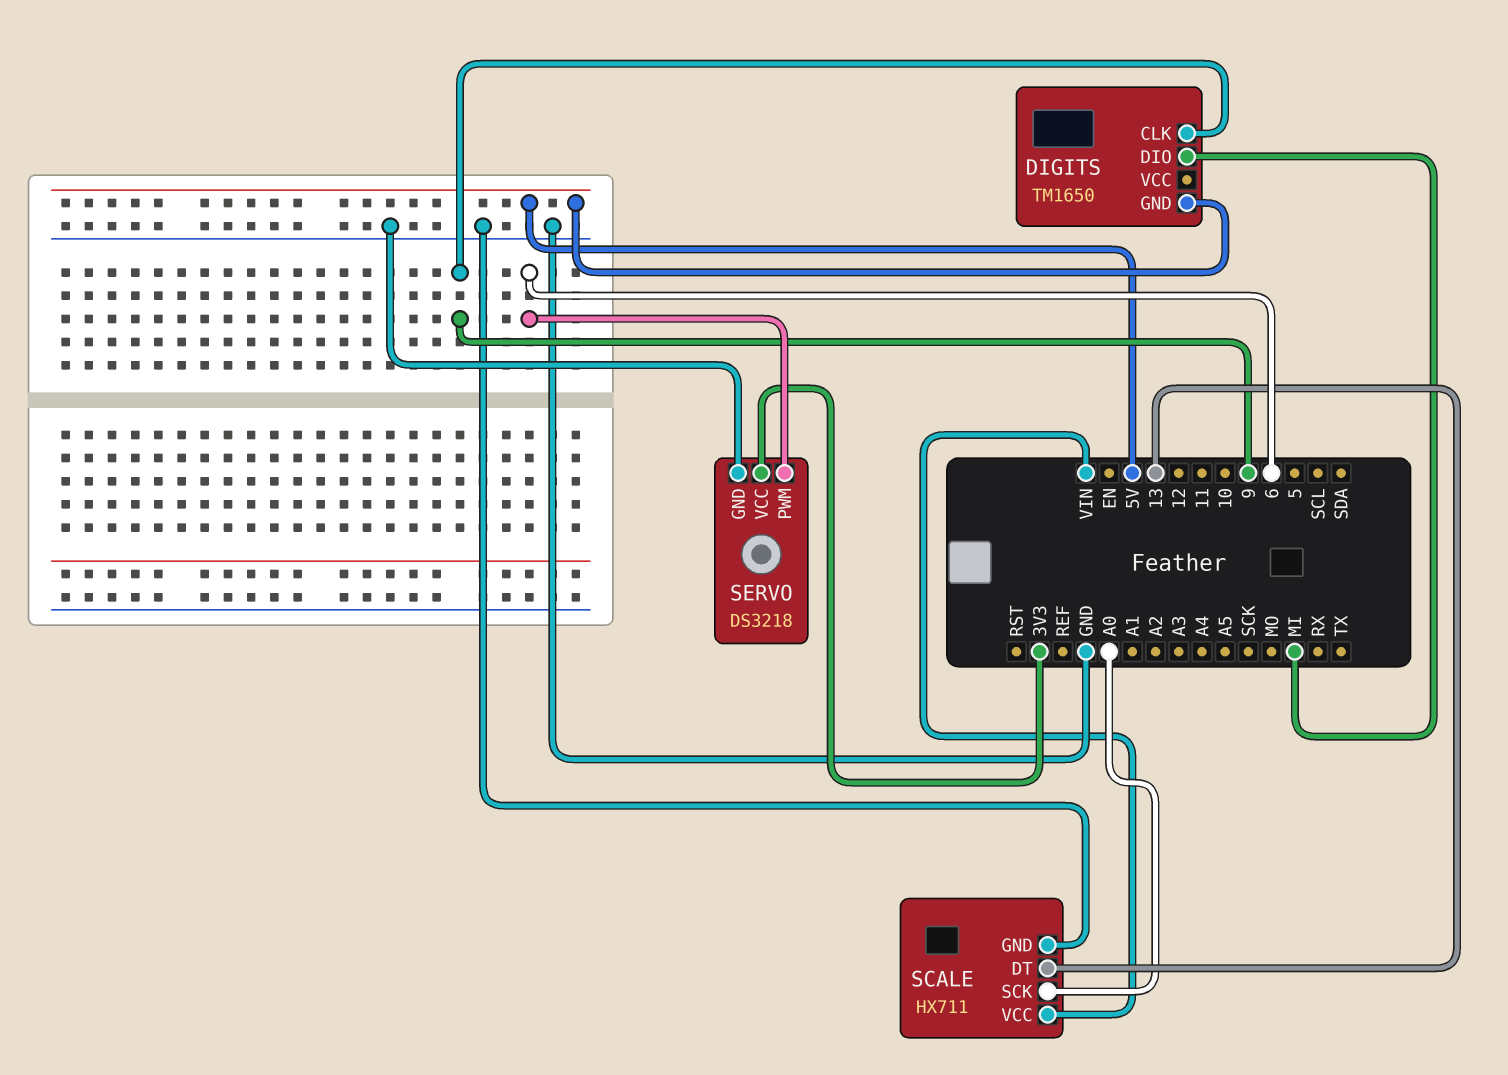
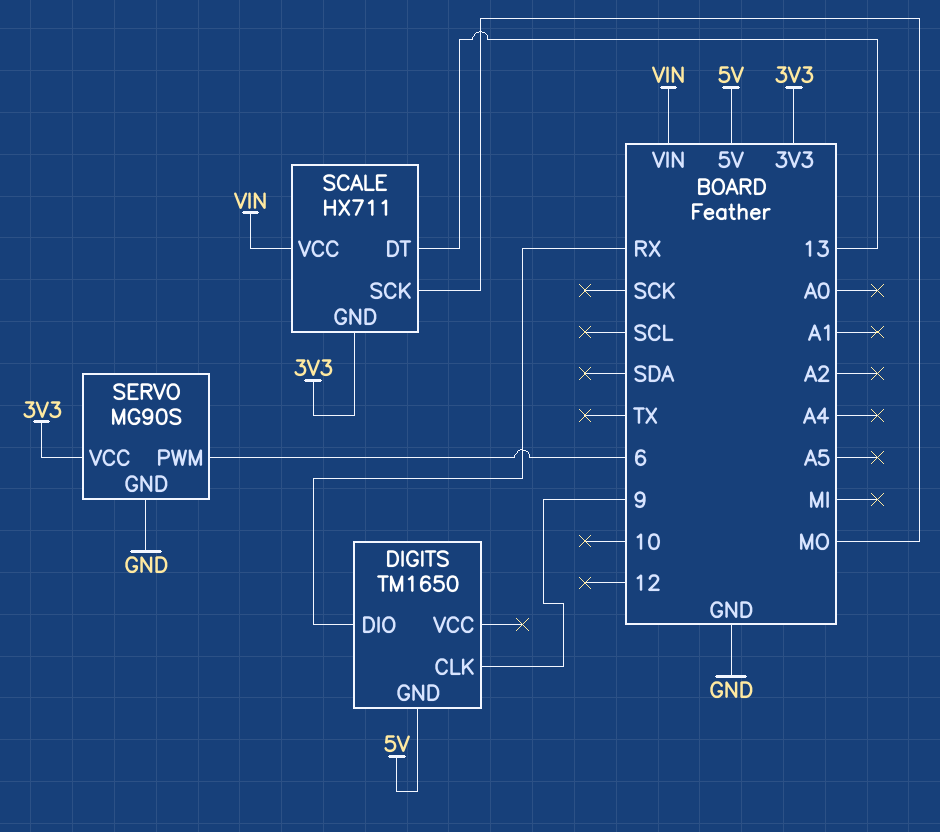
DIGITS pin DIO: MI -> RX
SCALE pin GND: GND -> 3V3
SCALE pin SCK: A0 -> MO
SERVO: DS3218 -> MG90S

